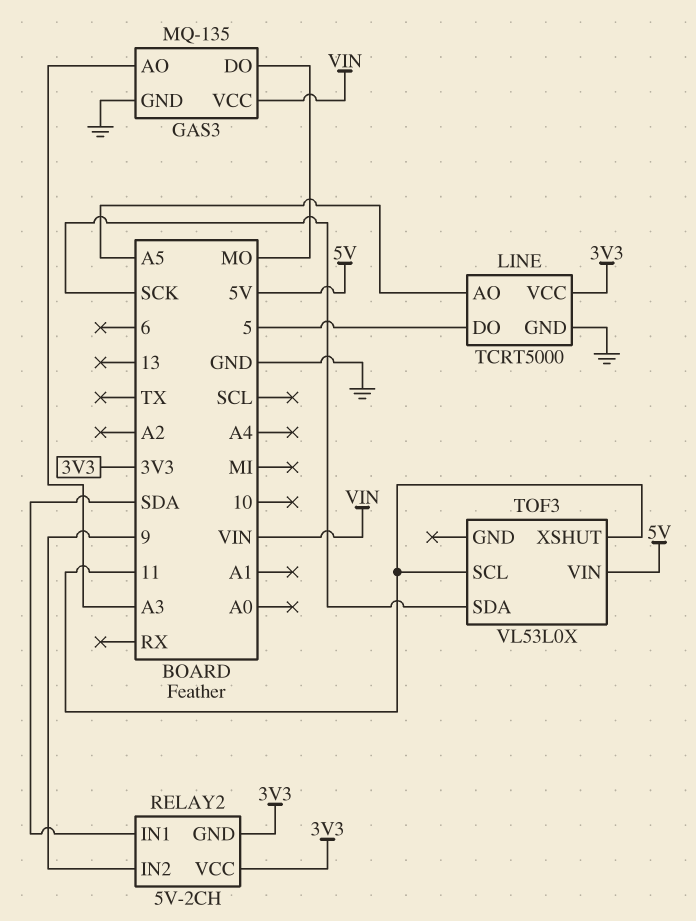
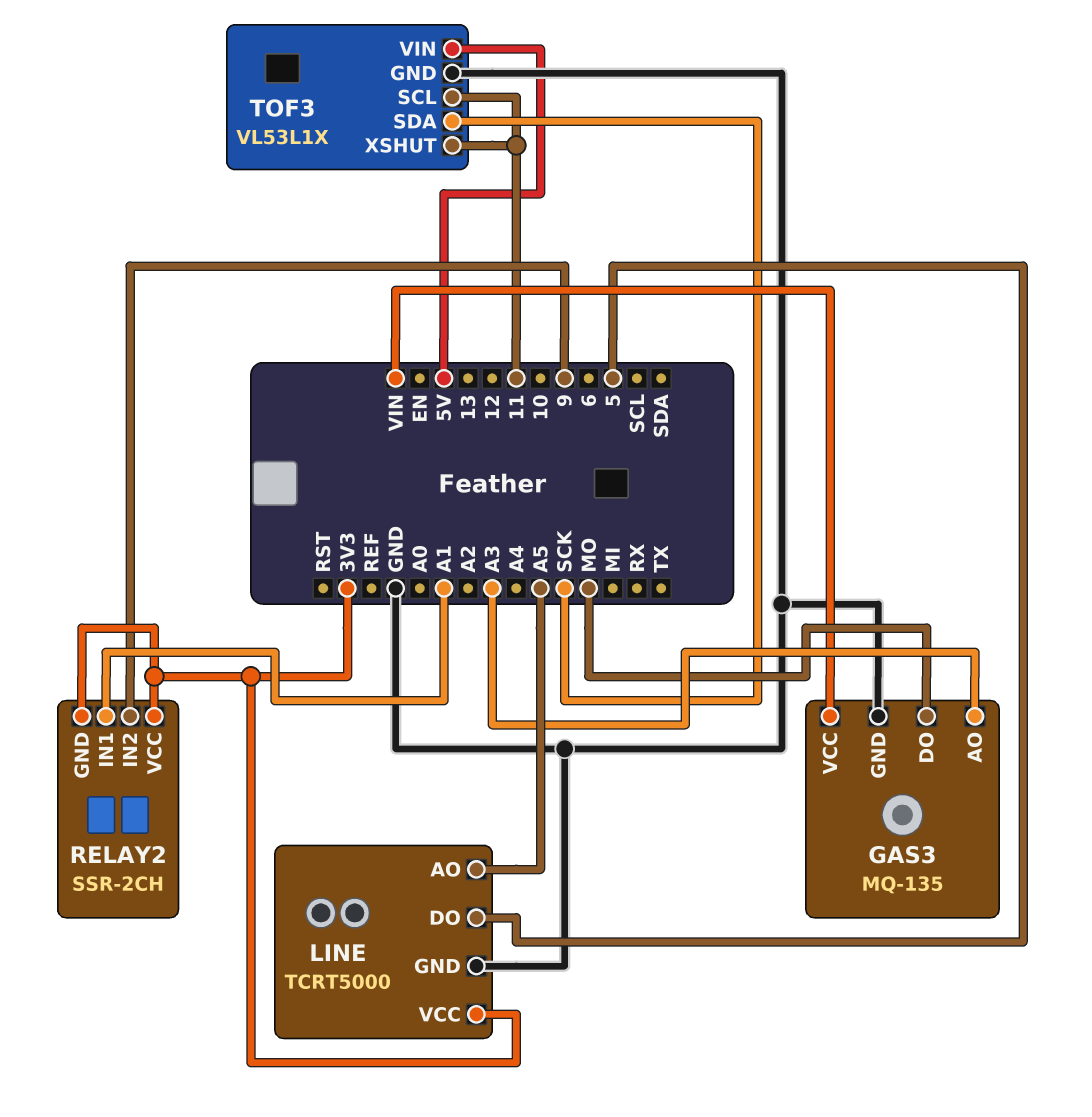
RELAY2: 5V-2CH -> SSR-2CH
RELAY2 pin IN1: SDA -> A1
TOF3: VL53L0X -> VL53L1X
TOF3 pin GND: none -> GND

